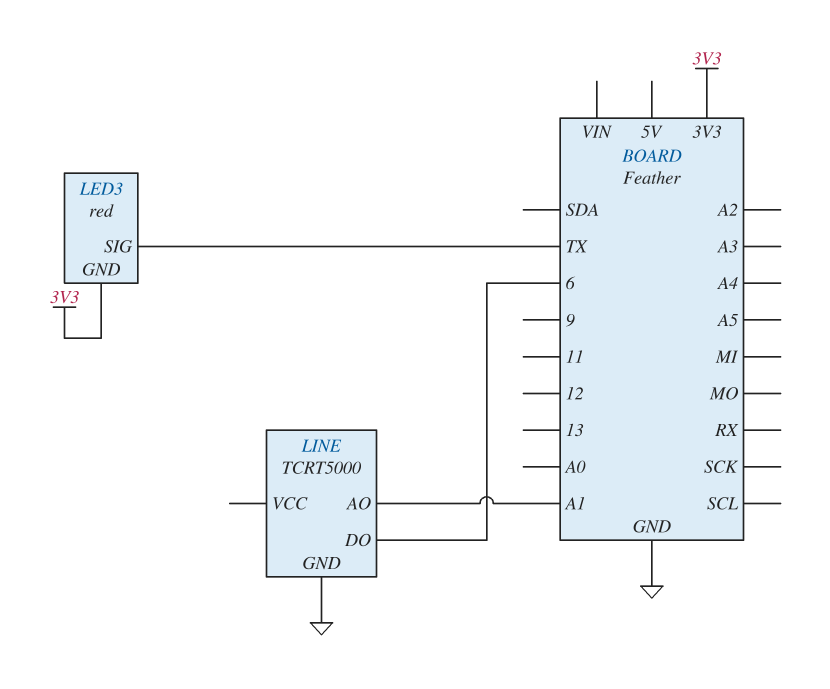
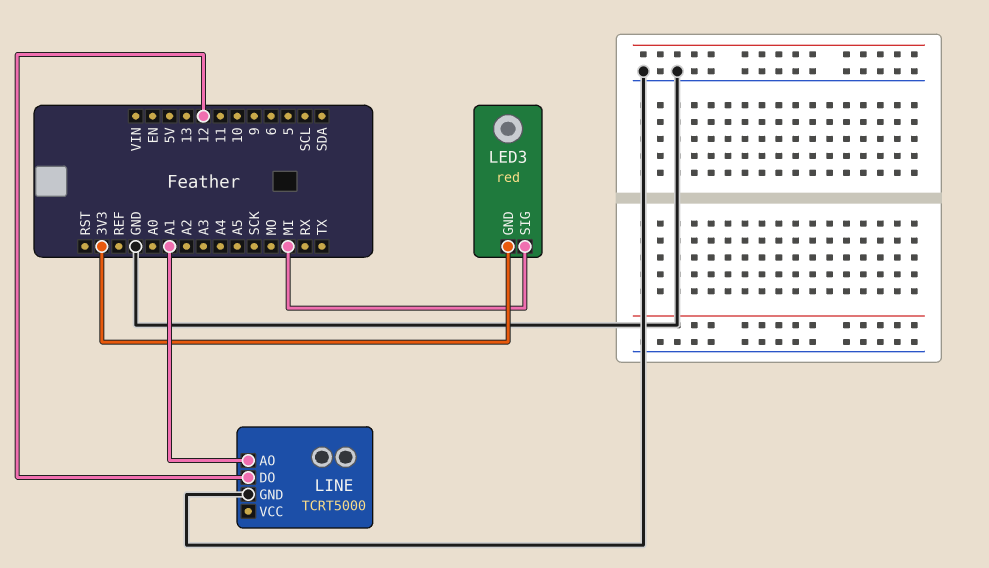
LED3 pin SIG: TX -> MI
LINE pin DO: 6 -> 12

